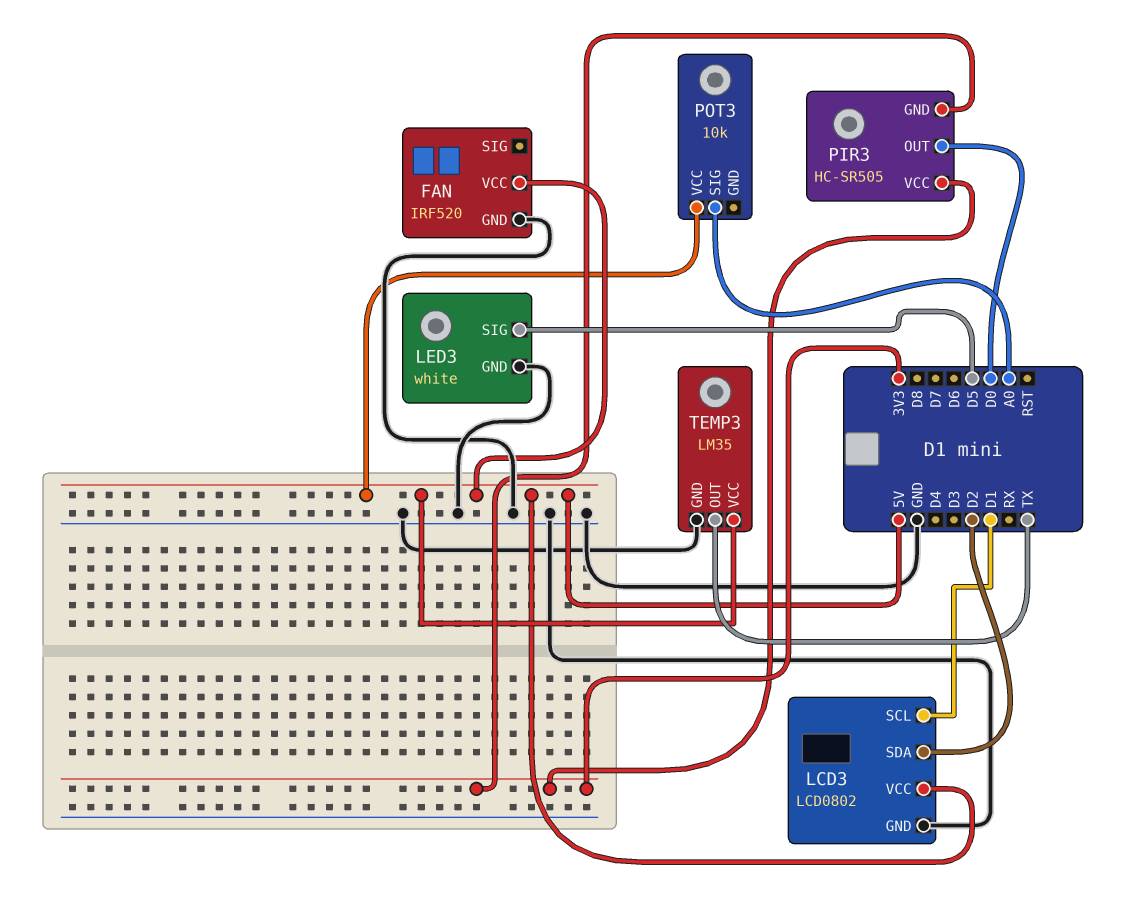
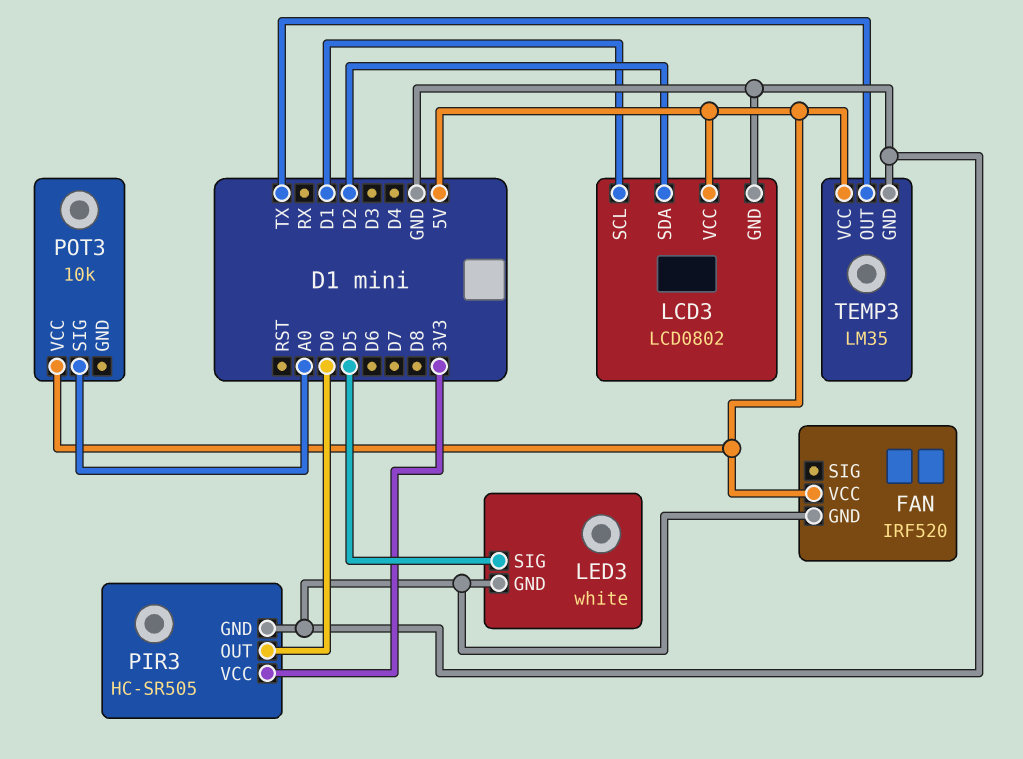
PIR3 pin GND: 3V3 -> GND

